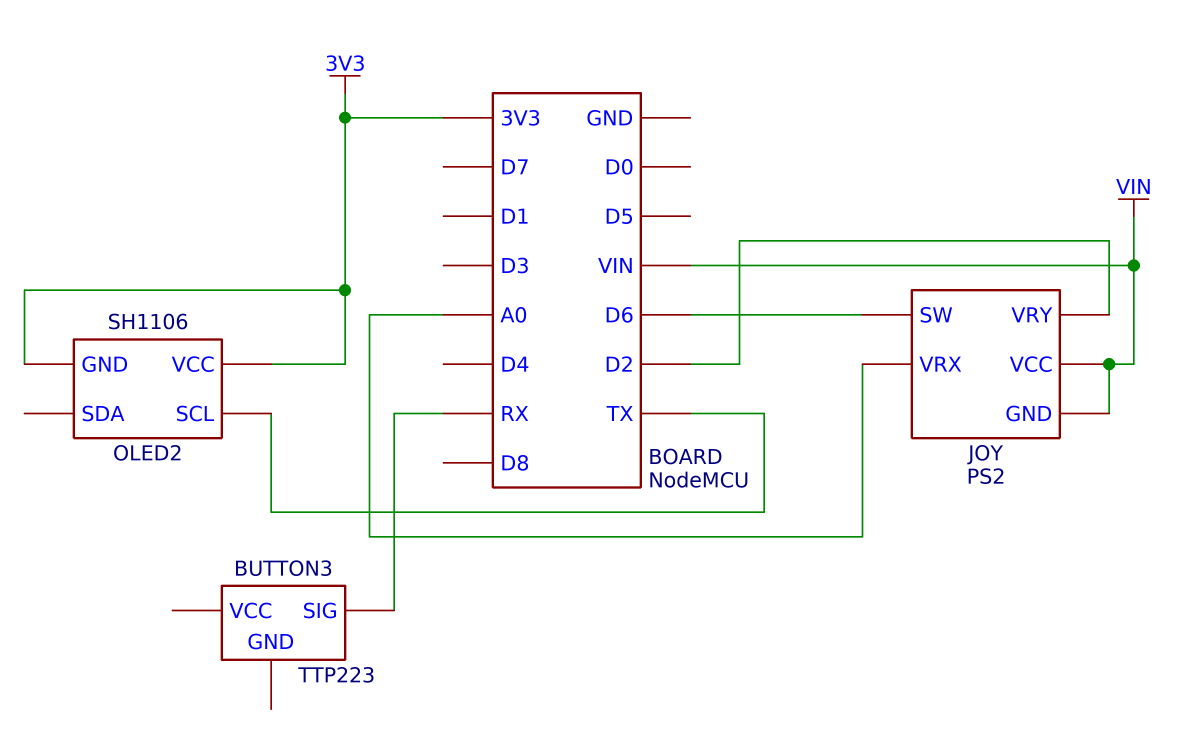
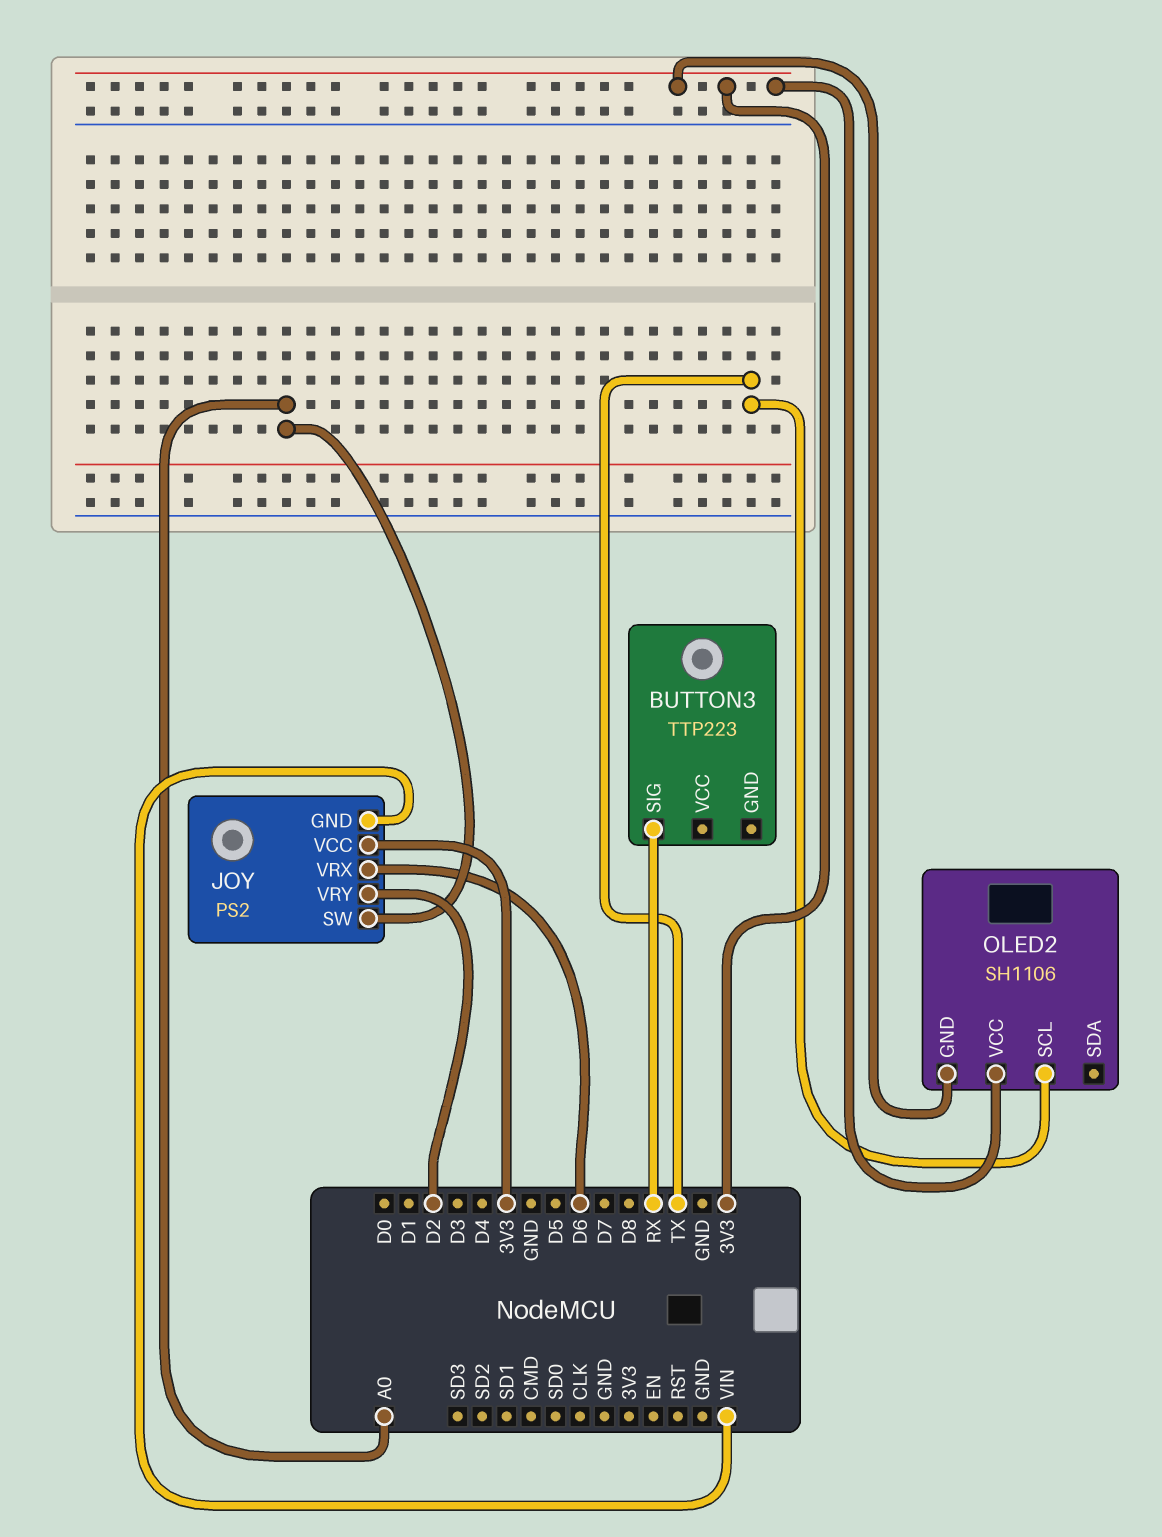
JOY pin SW: D6 -> A0
JOY pin VCC: VIN -> 3V3
JOY pin VRX: A0 -> D6

